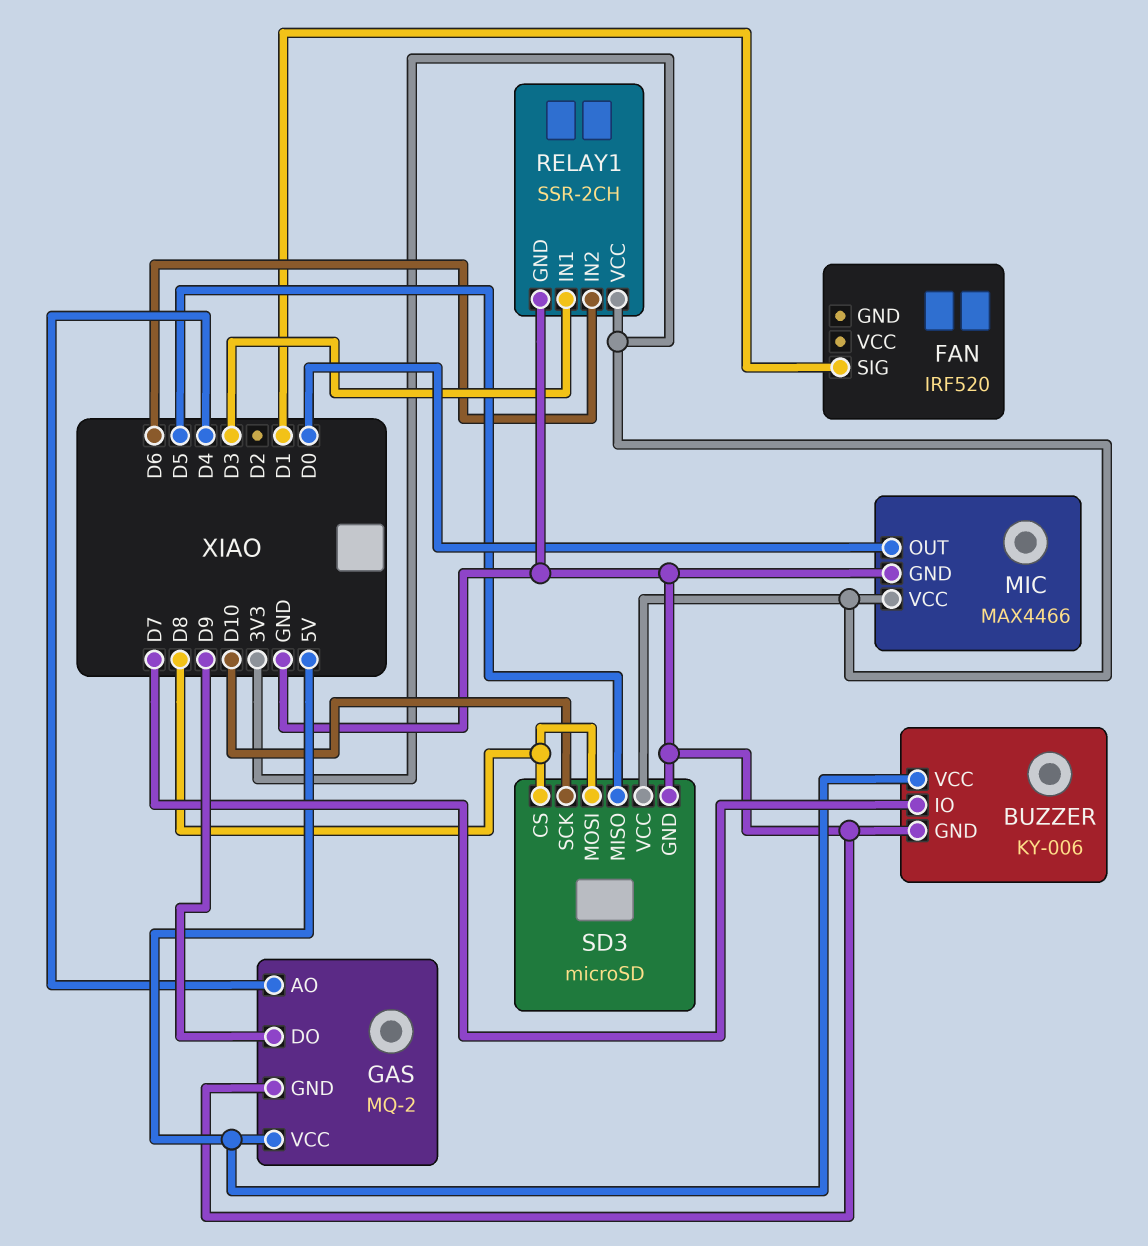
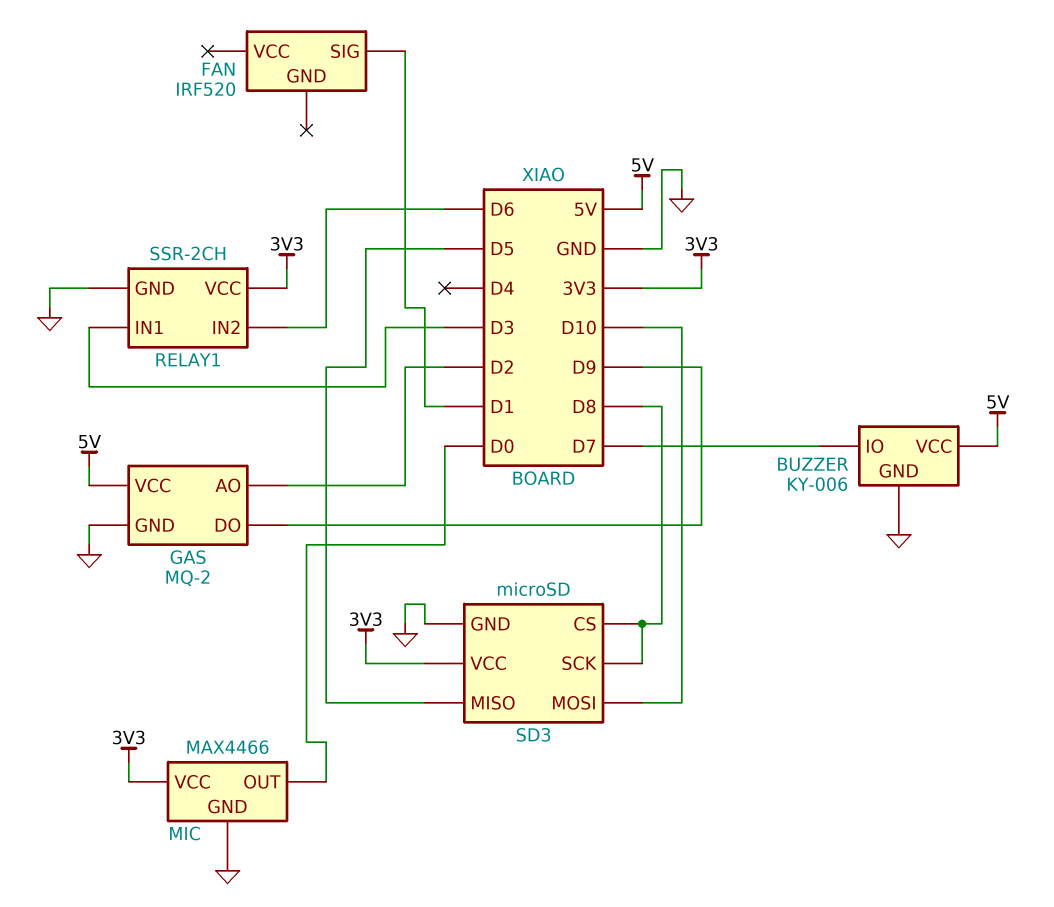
GAS pin AO: D4 -> D2
SD3 pin MOSI: D8 -> D10
SD3 pin SCK: D10 -> D8

